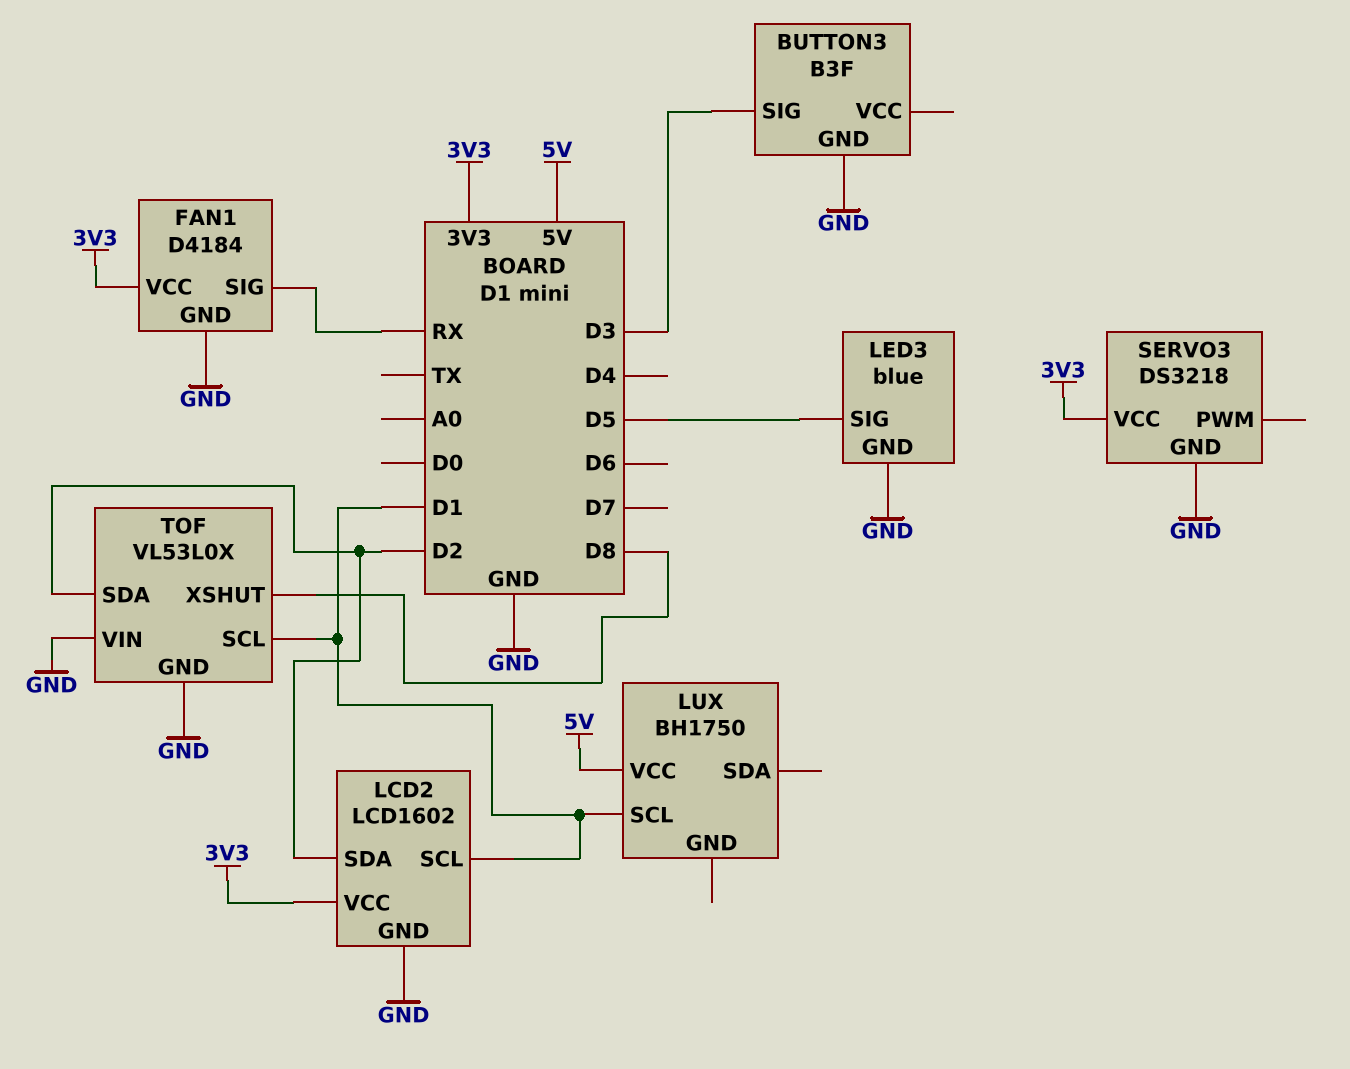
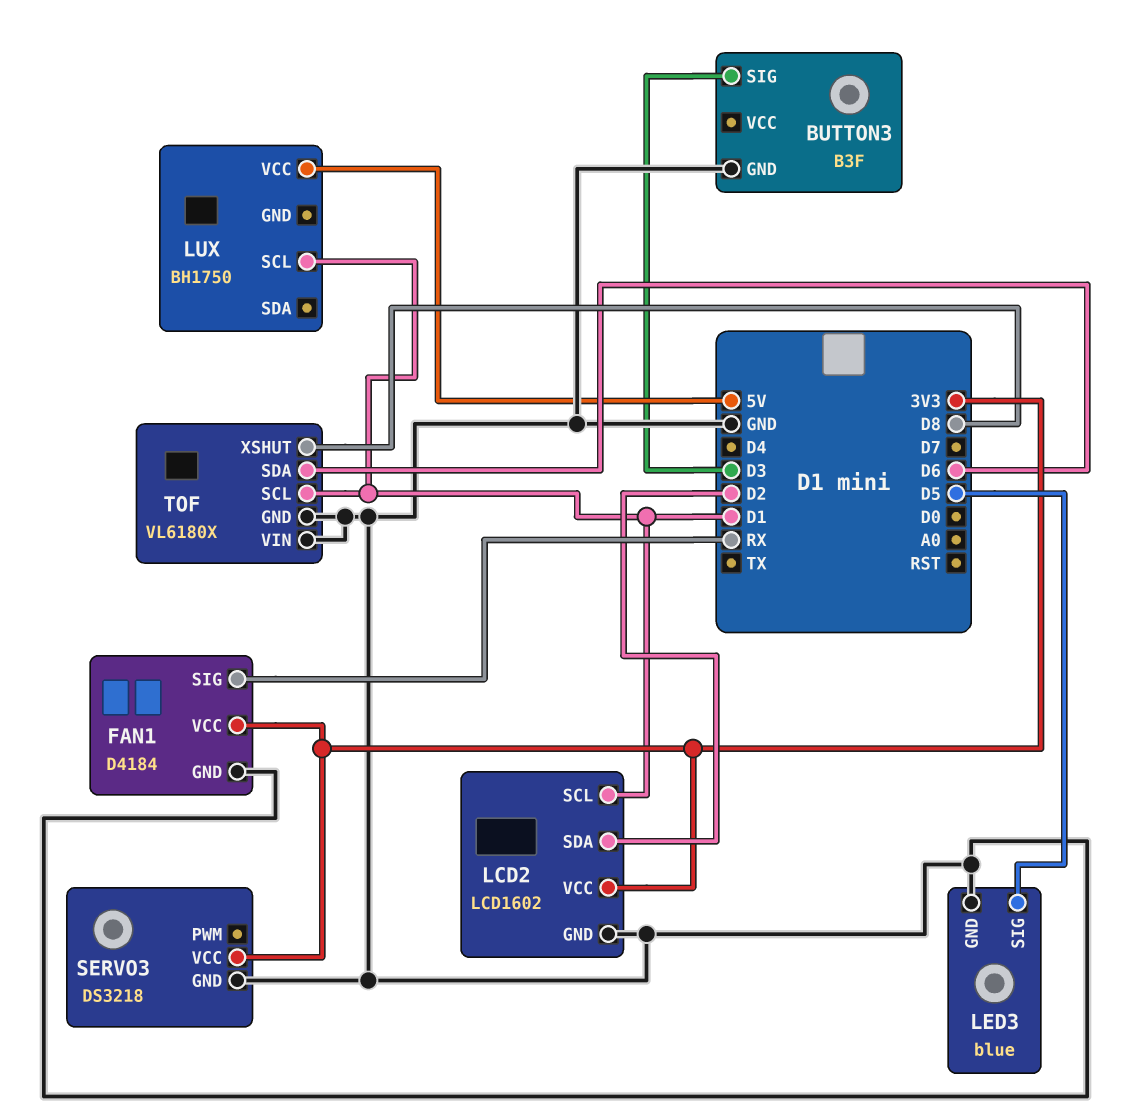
TOF: VL53L0X -> VL6180X
TOF pin SDA: D2 -> D6

